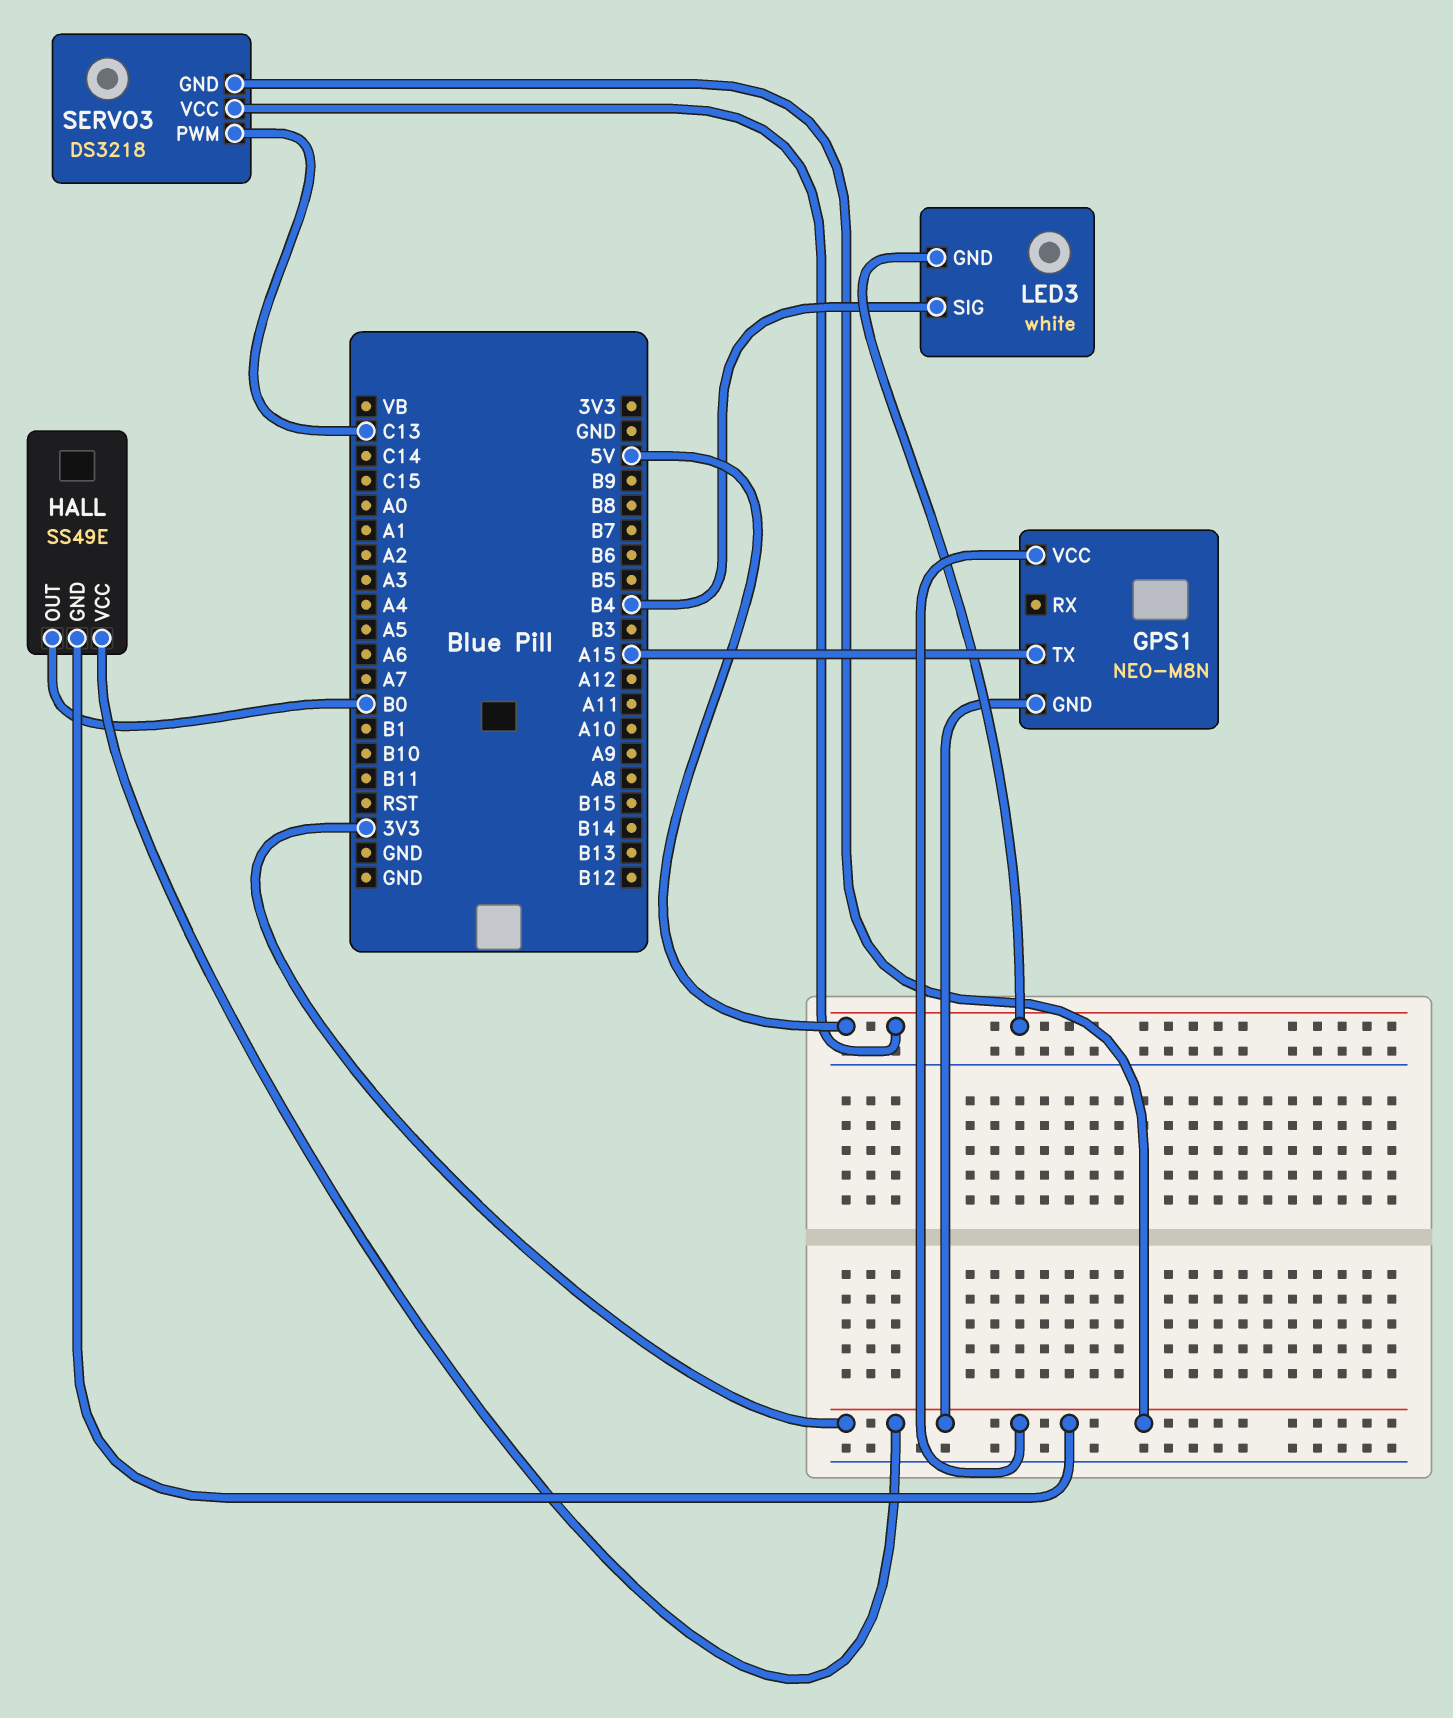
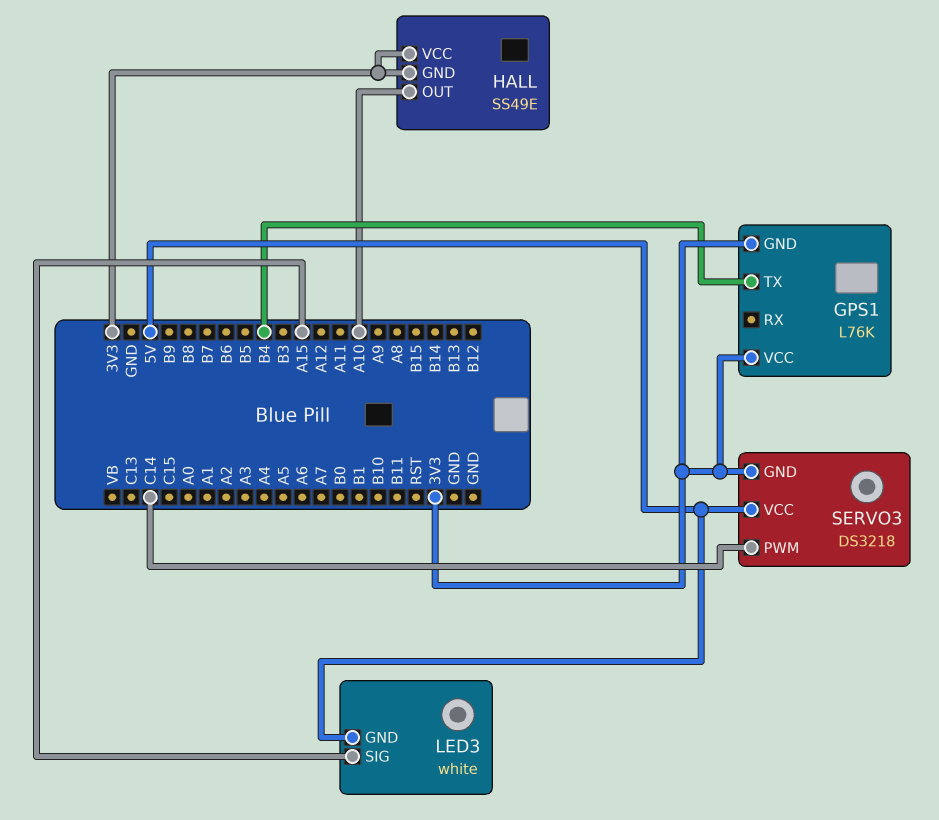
GPS1: NEO-M8N -> L76K
GPS1 pin TX: A15 -> B4
HALL pin OUT: B0 -> A10
LED3 pin SIG: B4 -> A15
SERVO3 pin PWM: C13 -> C14

